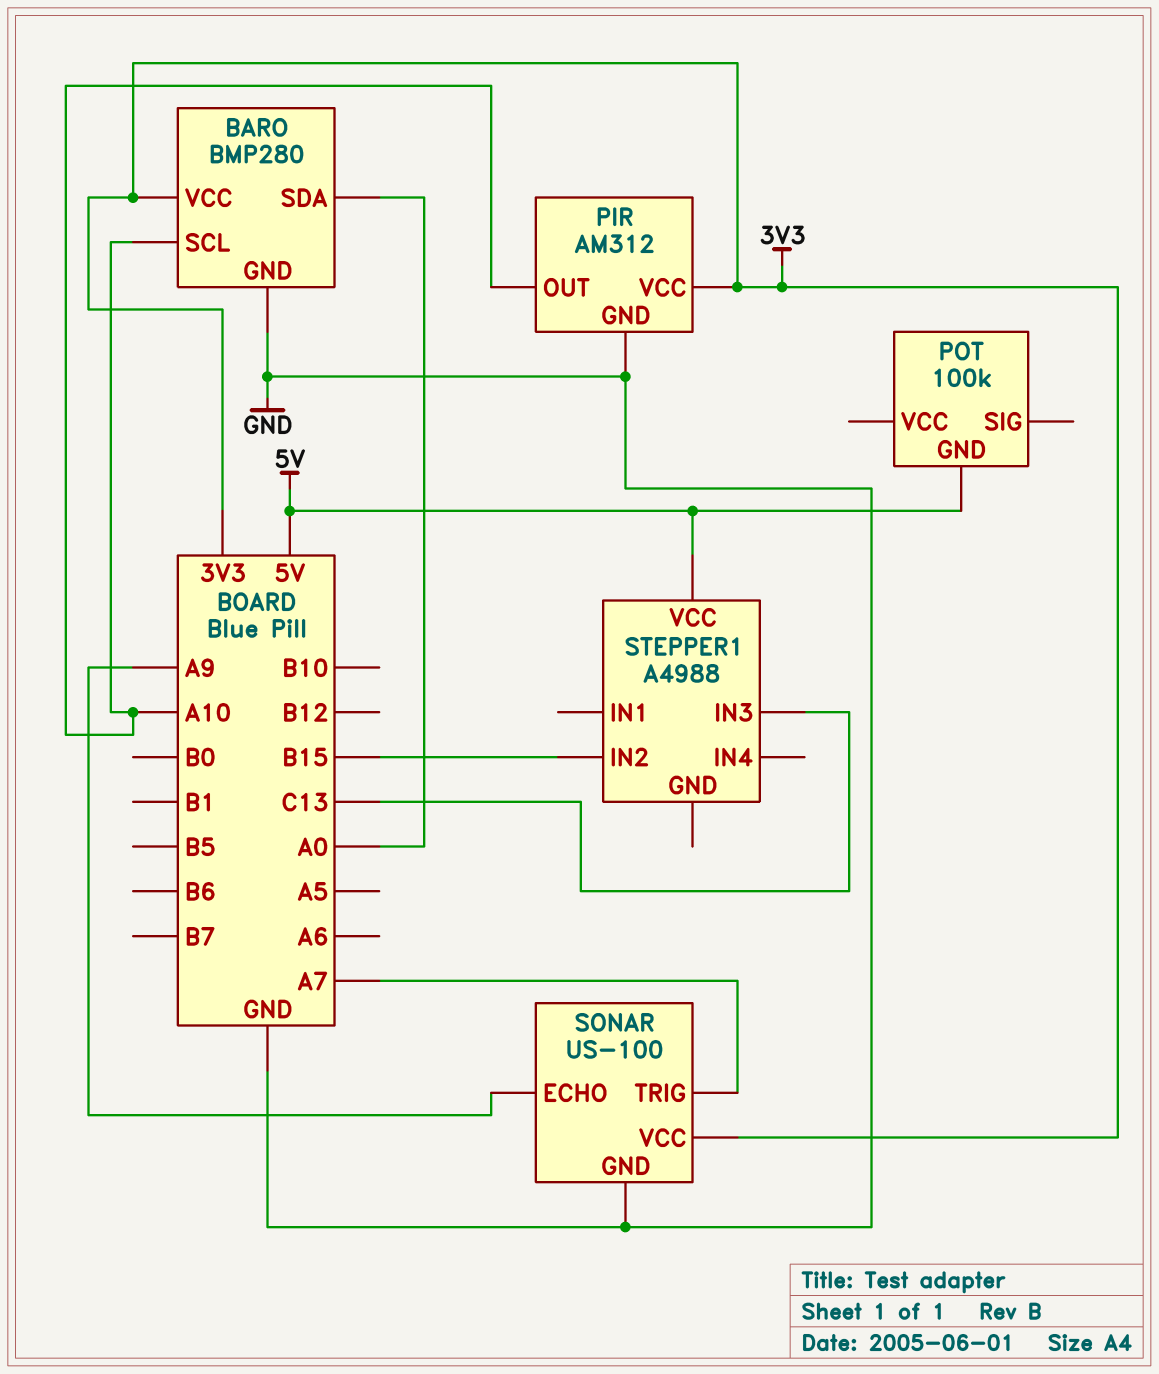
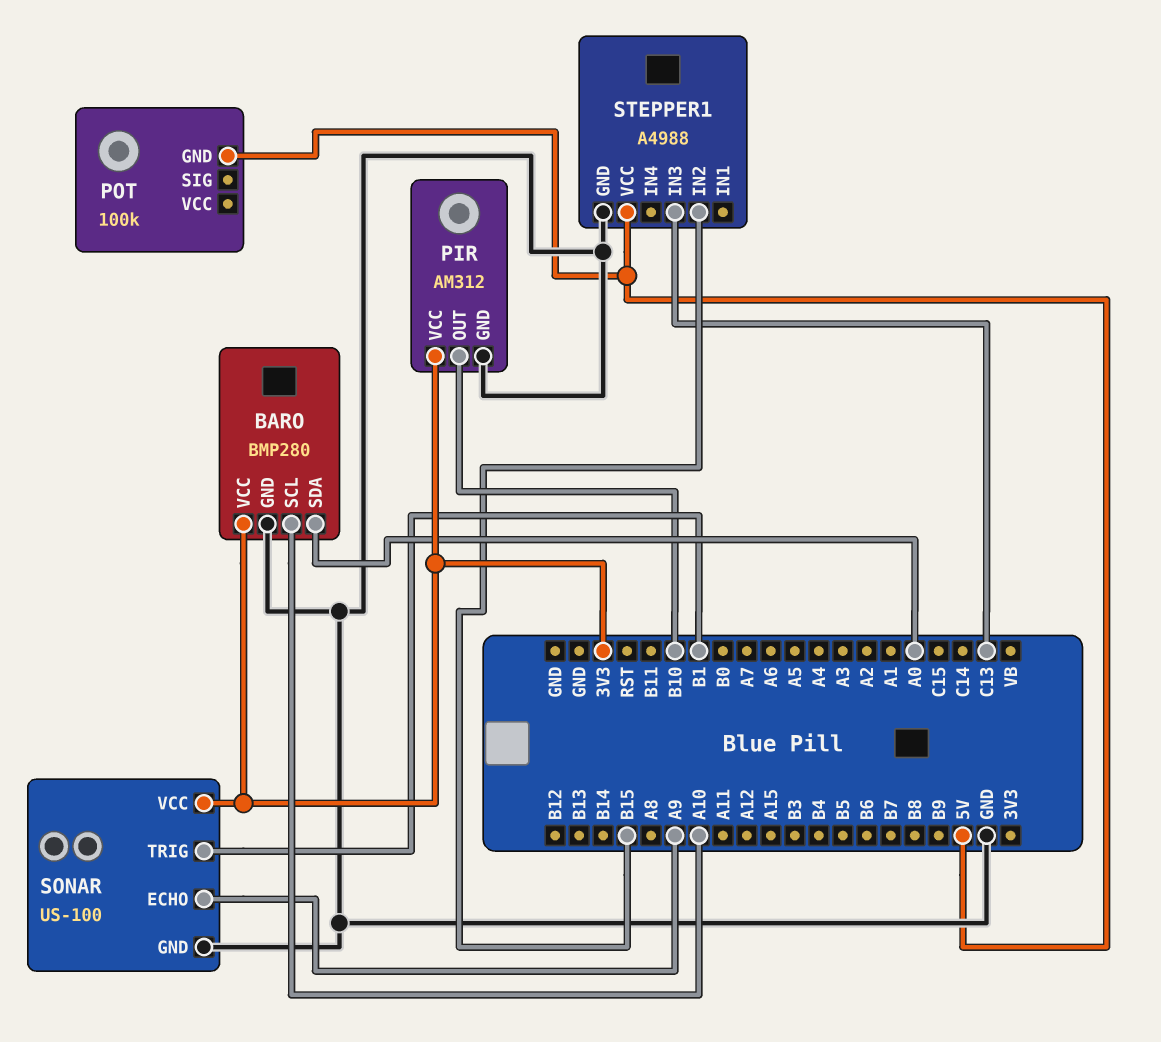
PIR pin OUT: A10 -> B10
SONAR pin TRIG: A7 -> B1
STEPPER1 pin GND: none -> GND

